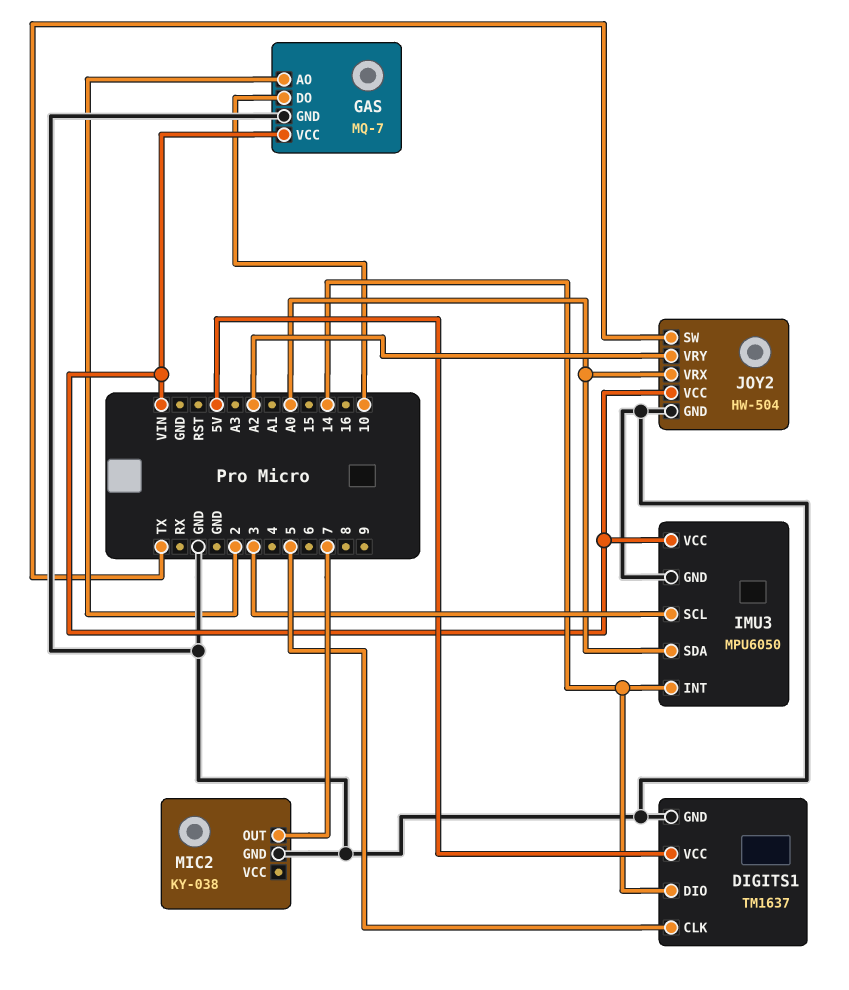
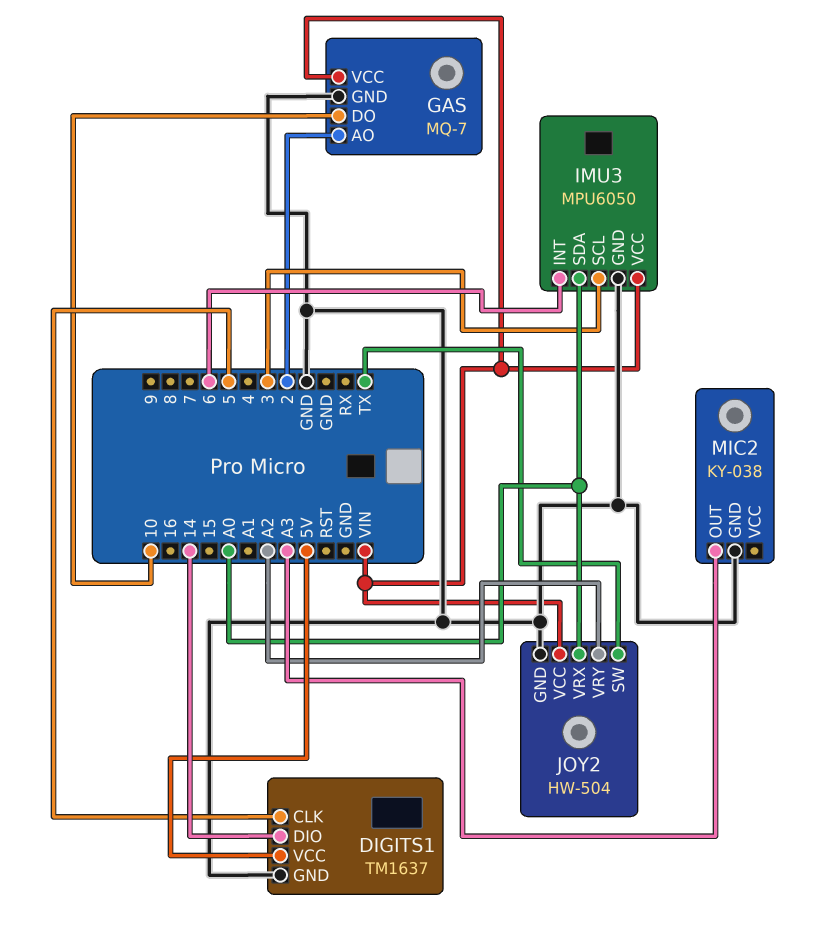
IMU3 pin INT: 14 -> 6
MIC2 pin OUT: 7 -> A3

